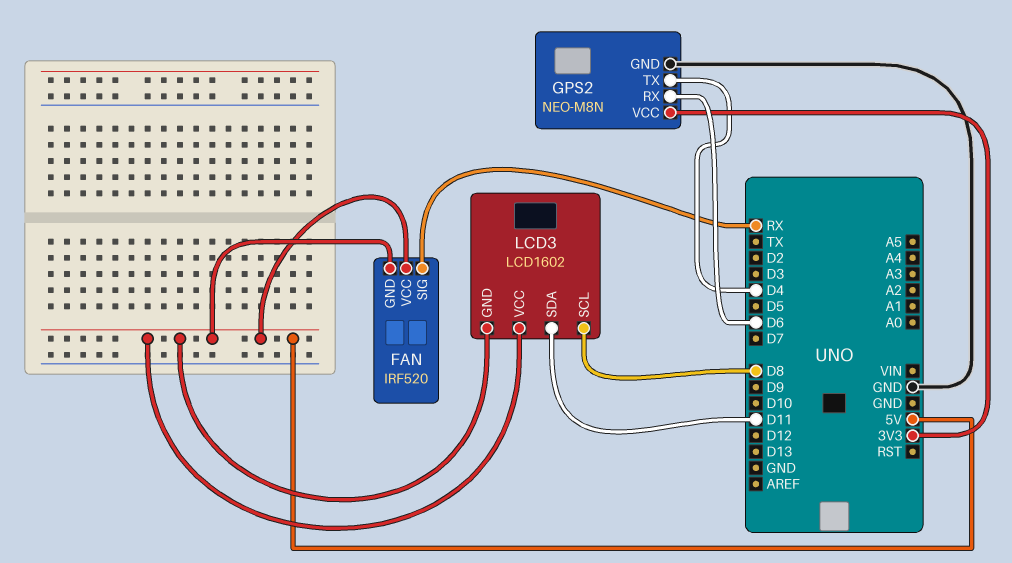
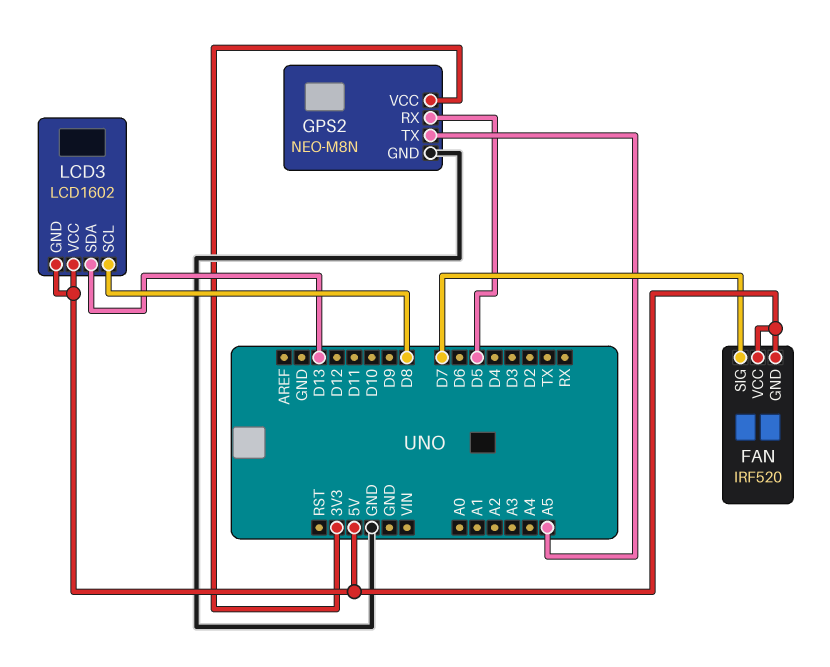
FAN pin SIG: RX -> D7
GPS2 pin RX: D6 -> D5
GPS2 pin TX: D4 -> A5
LCD3 pin SDA: D11 -> D13

